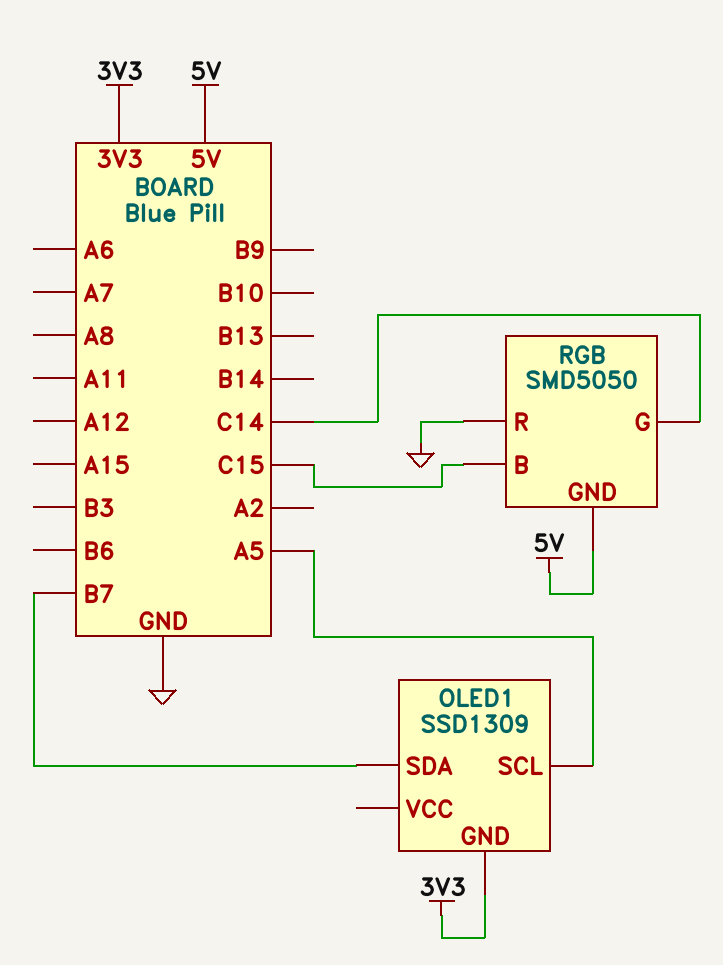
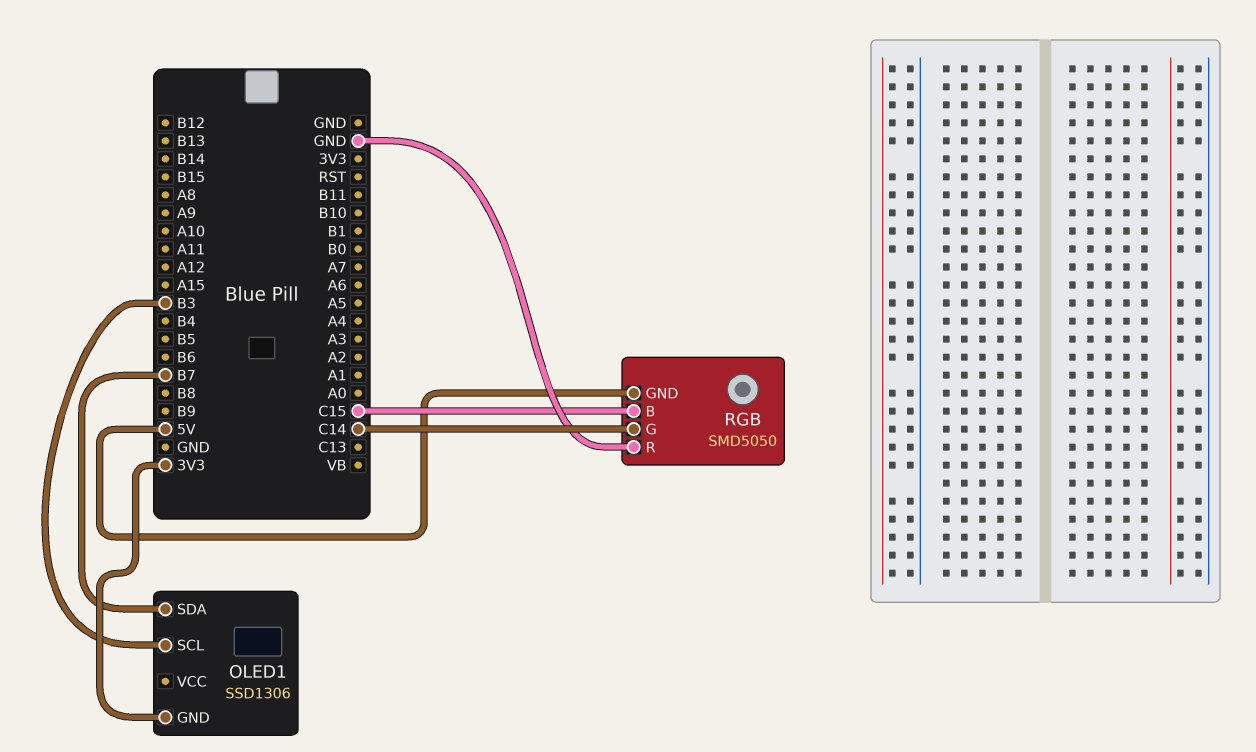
OLED1: SSD1309 -> SSD1306
OLED1 pin SCL: A5 -> B3

